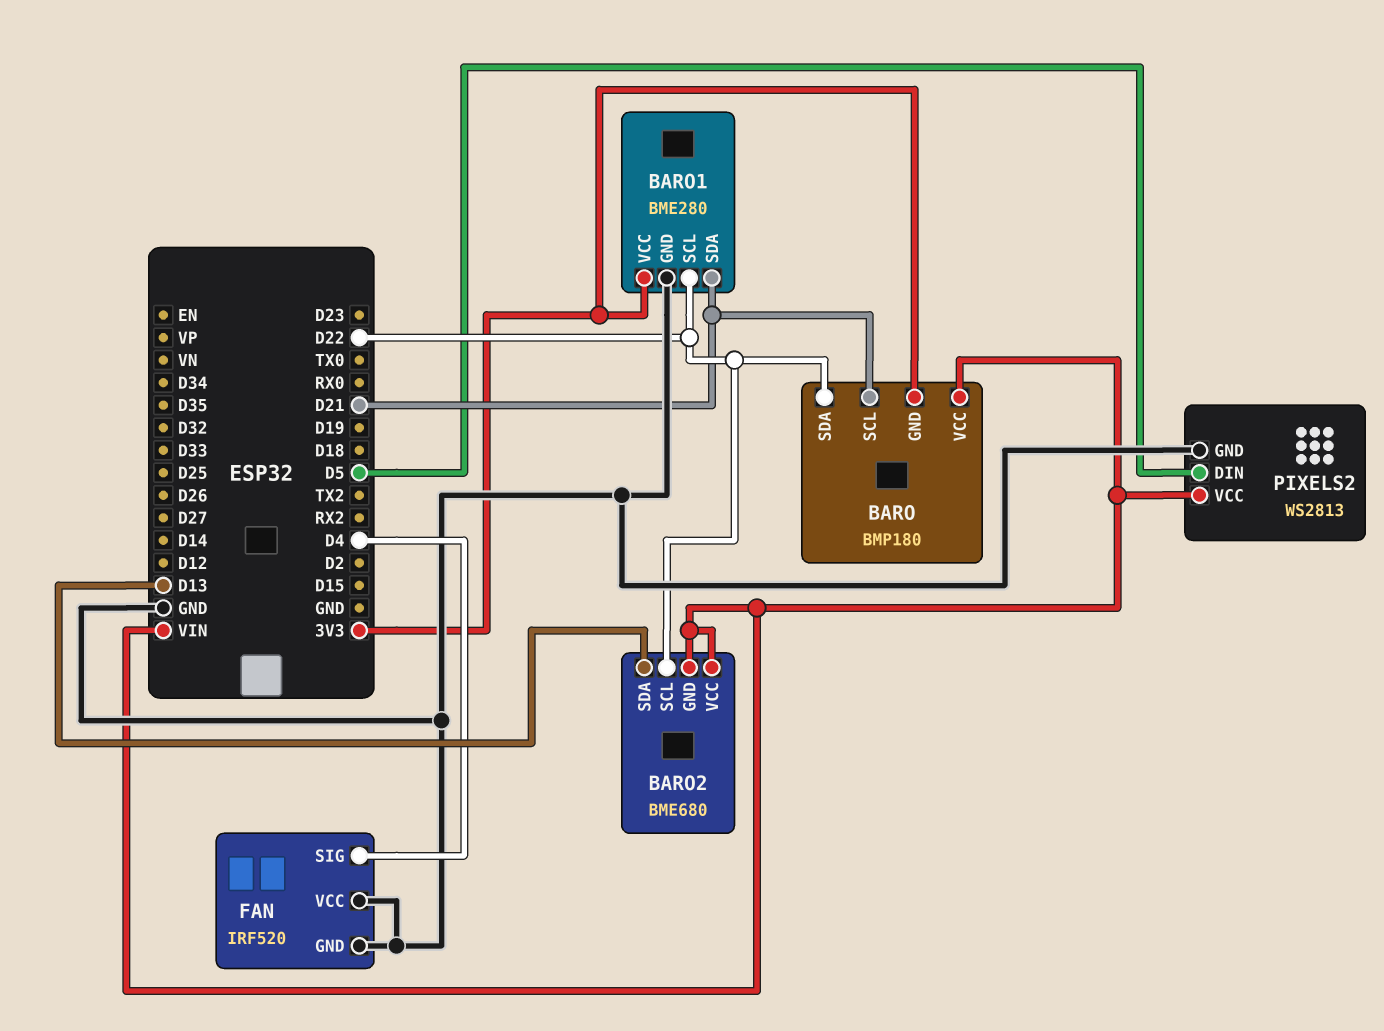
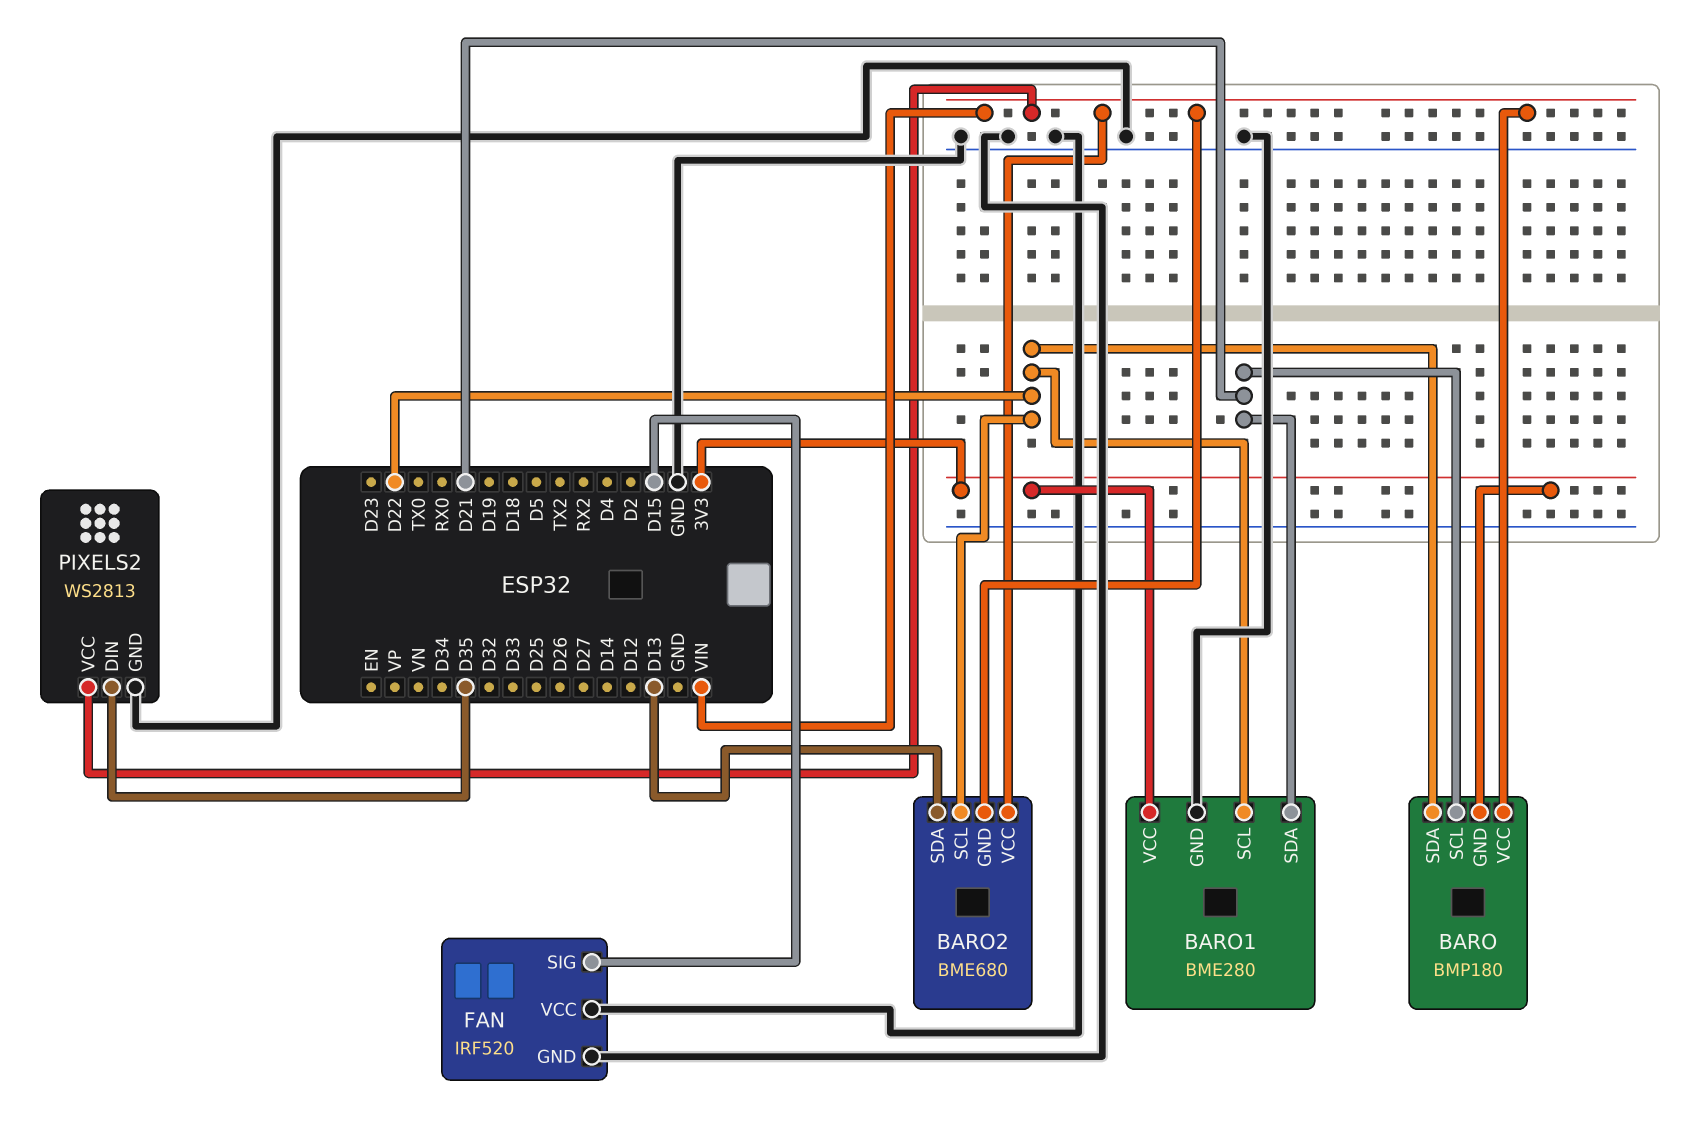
FAN pin SIG: D4 -> D15
PIXELS2 pin DIN: D5 -> D35

